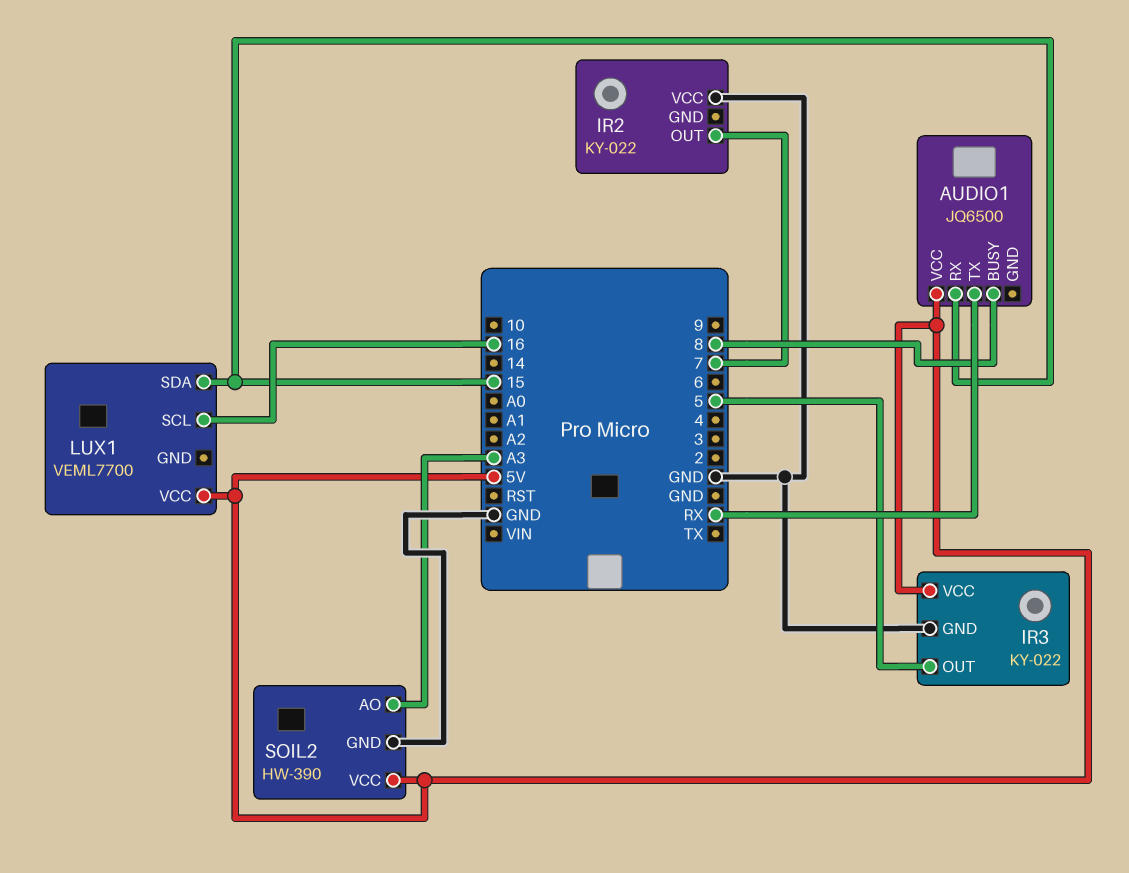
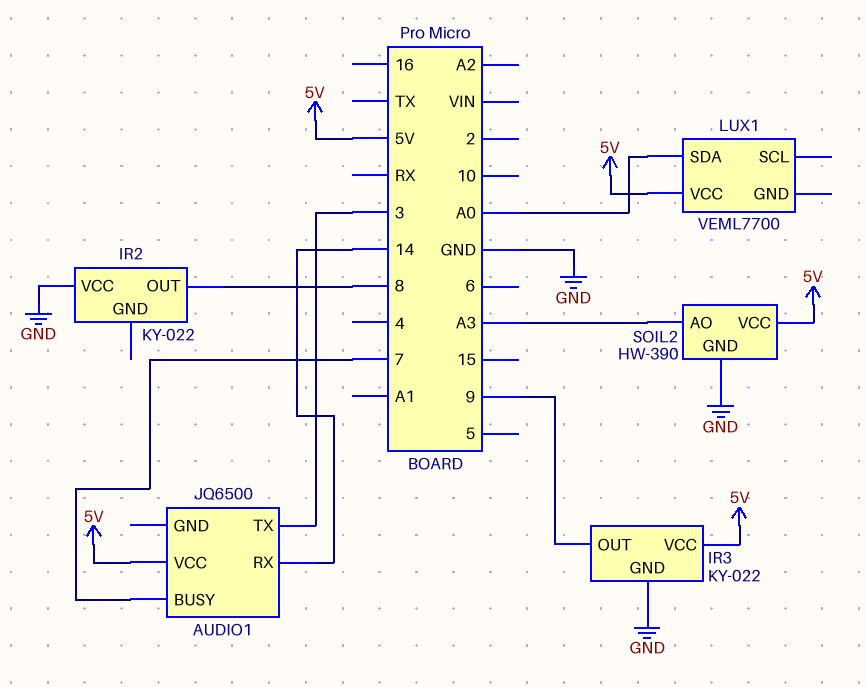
AUDIO1 pin BUSY: 8 -> 7
AUDIO1 pin RX: 15 -> 14
AUDIO1 pin TX: RX -> 3
IR2 pin OUT: 7 -> 8
IR3 pin OUT: 5 -> 9
LUX1 pin SCL: 16 -> none
LUX1 pin SDA: 15 -> A0

